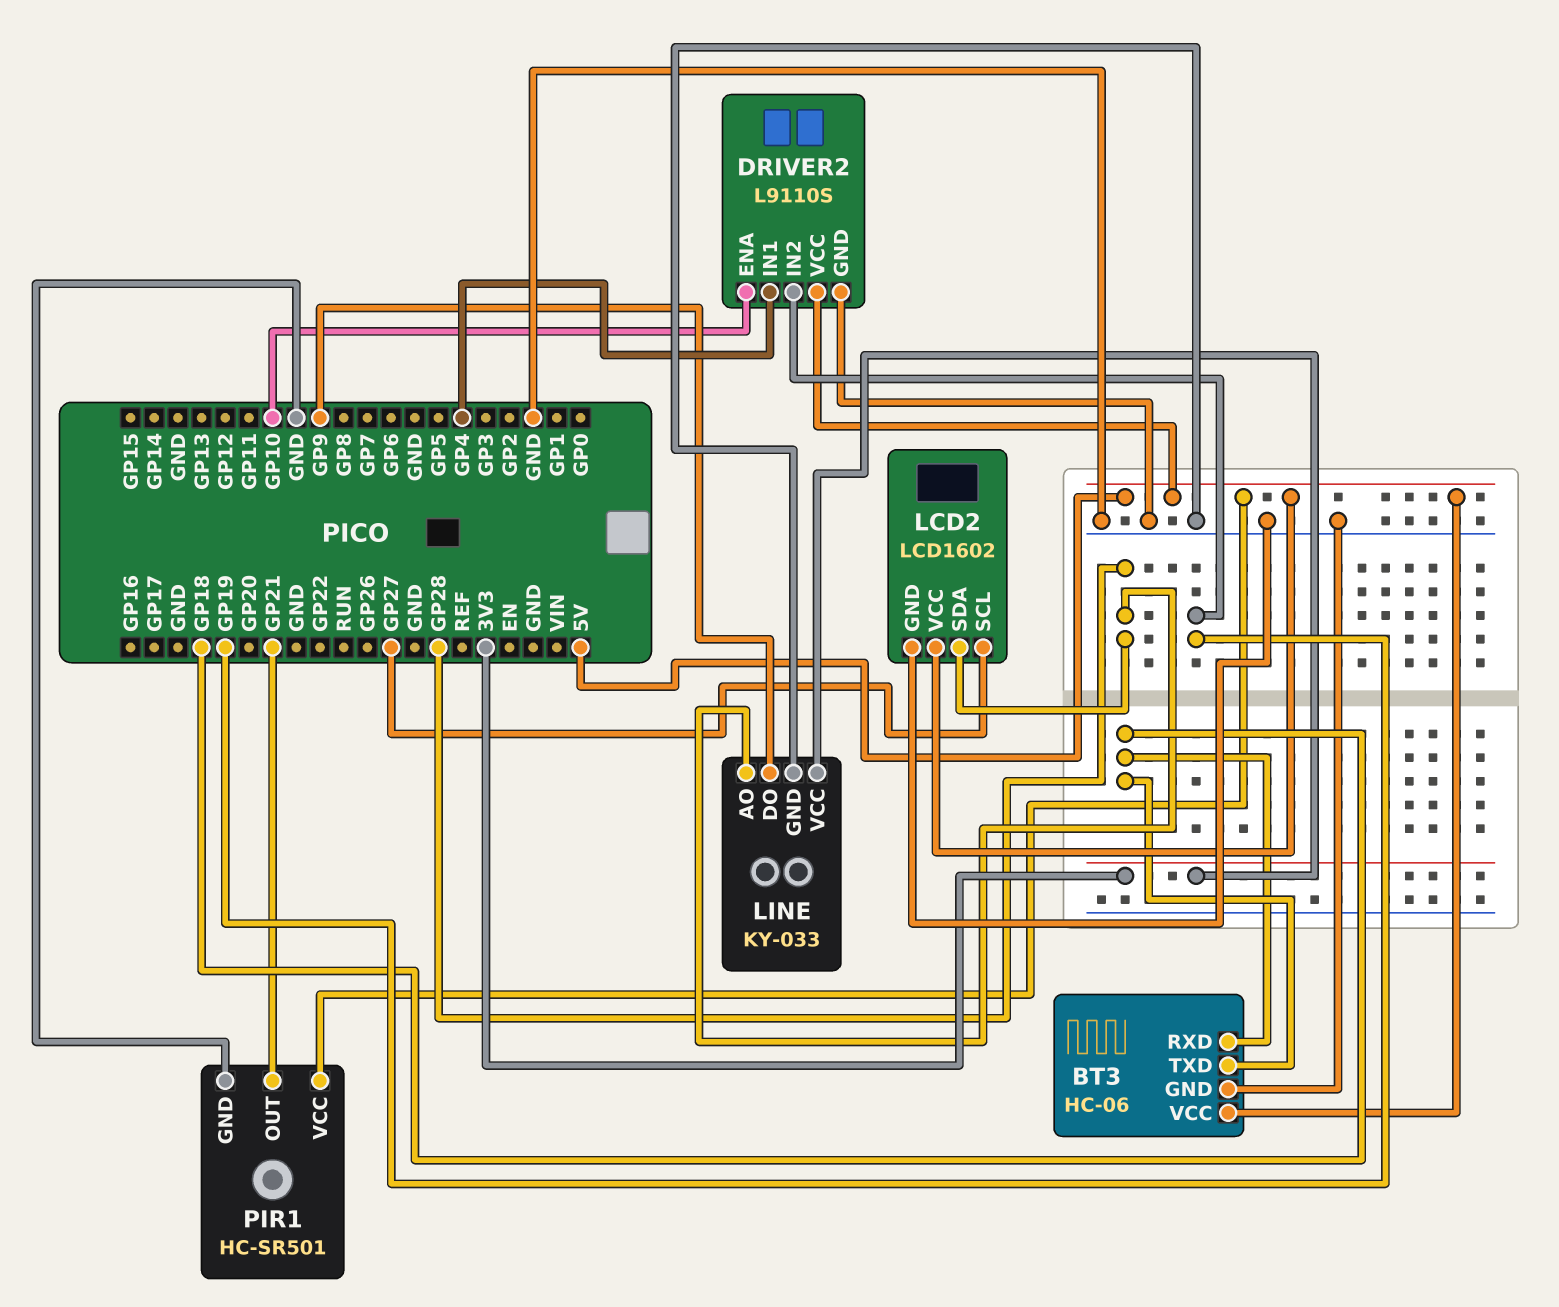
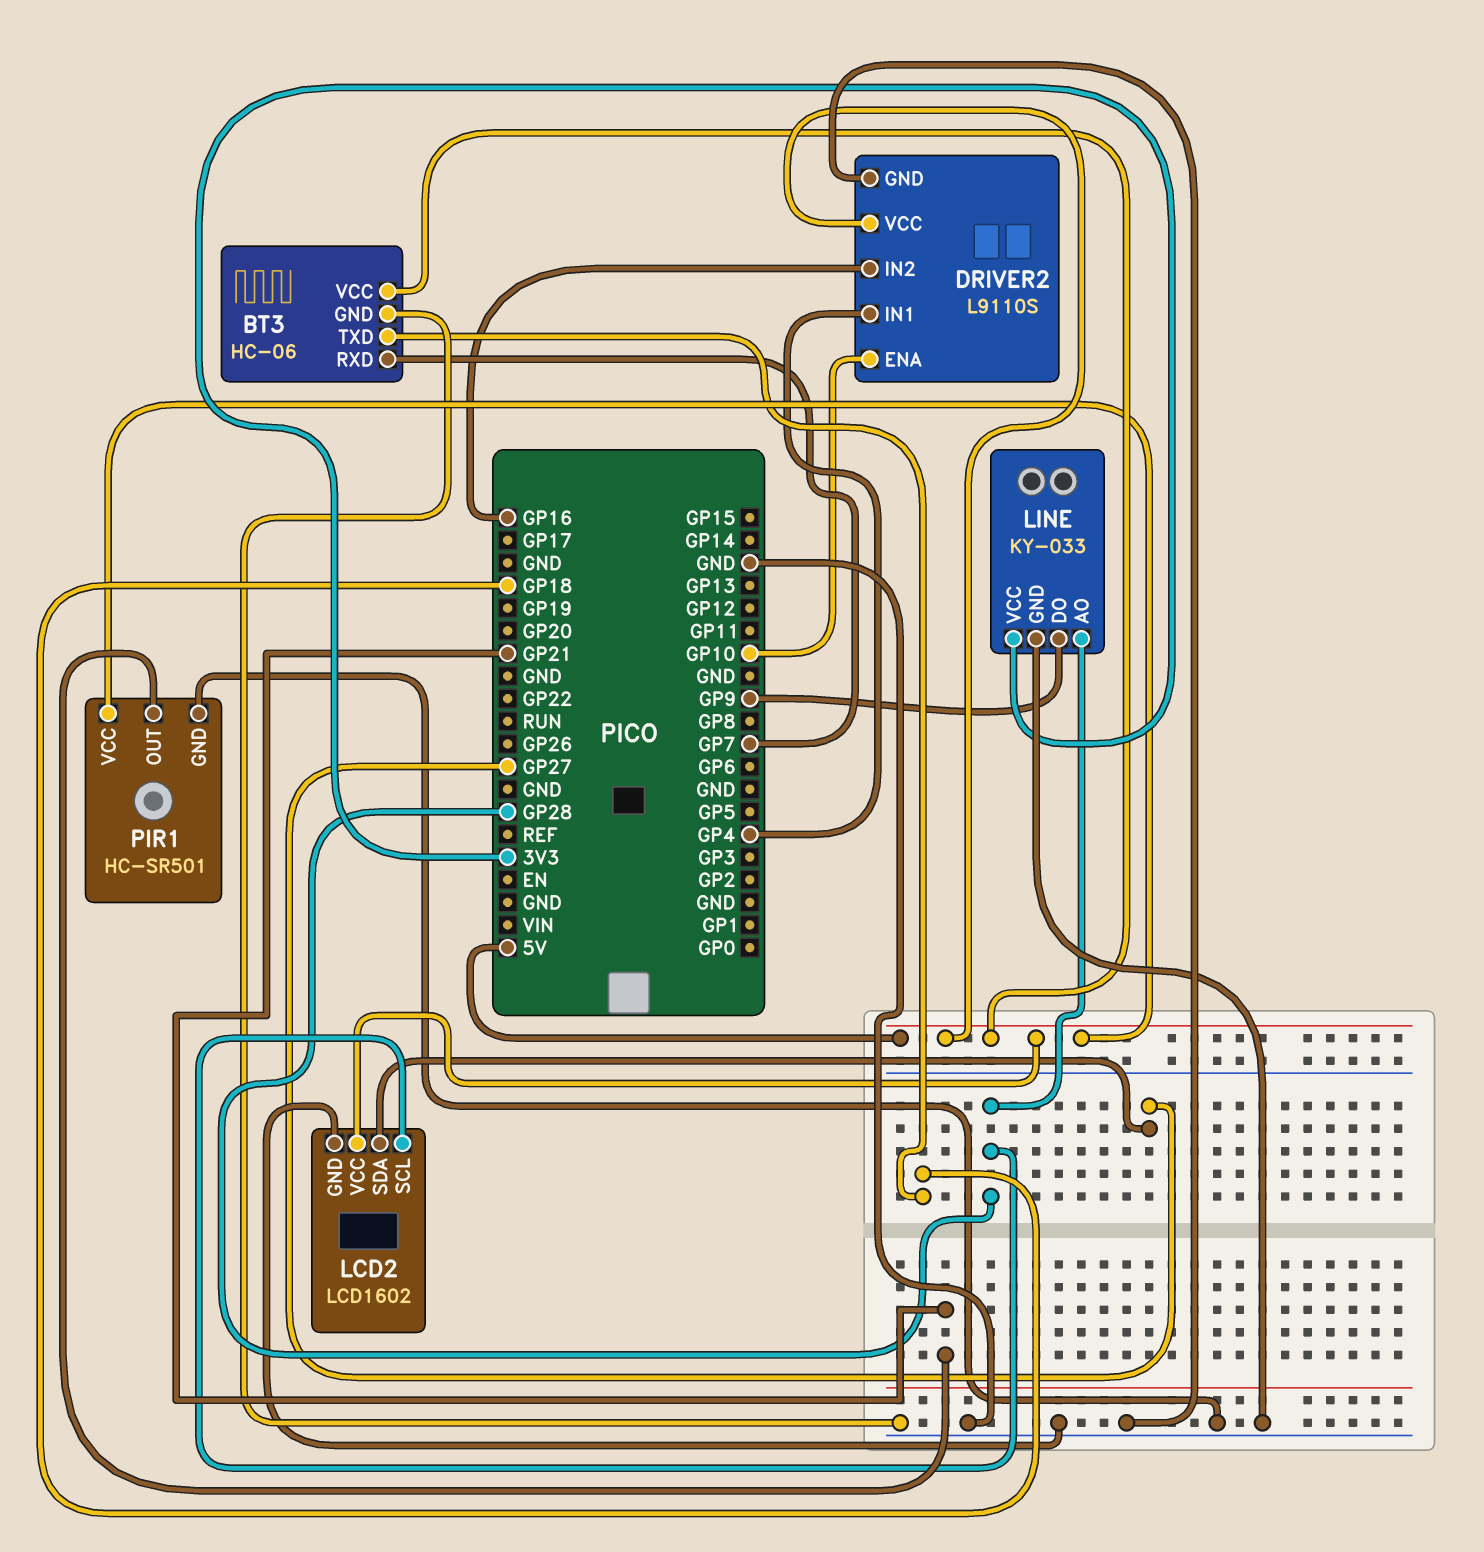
BT3 pin RXD: GP18 -> GP7
DRIVER2 pin IN2: GP19 -> GP16
LCD2 pin SCL: GP27 -> GP28
LCD2 pin SDA: GP28 -> GP27

